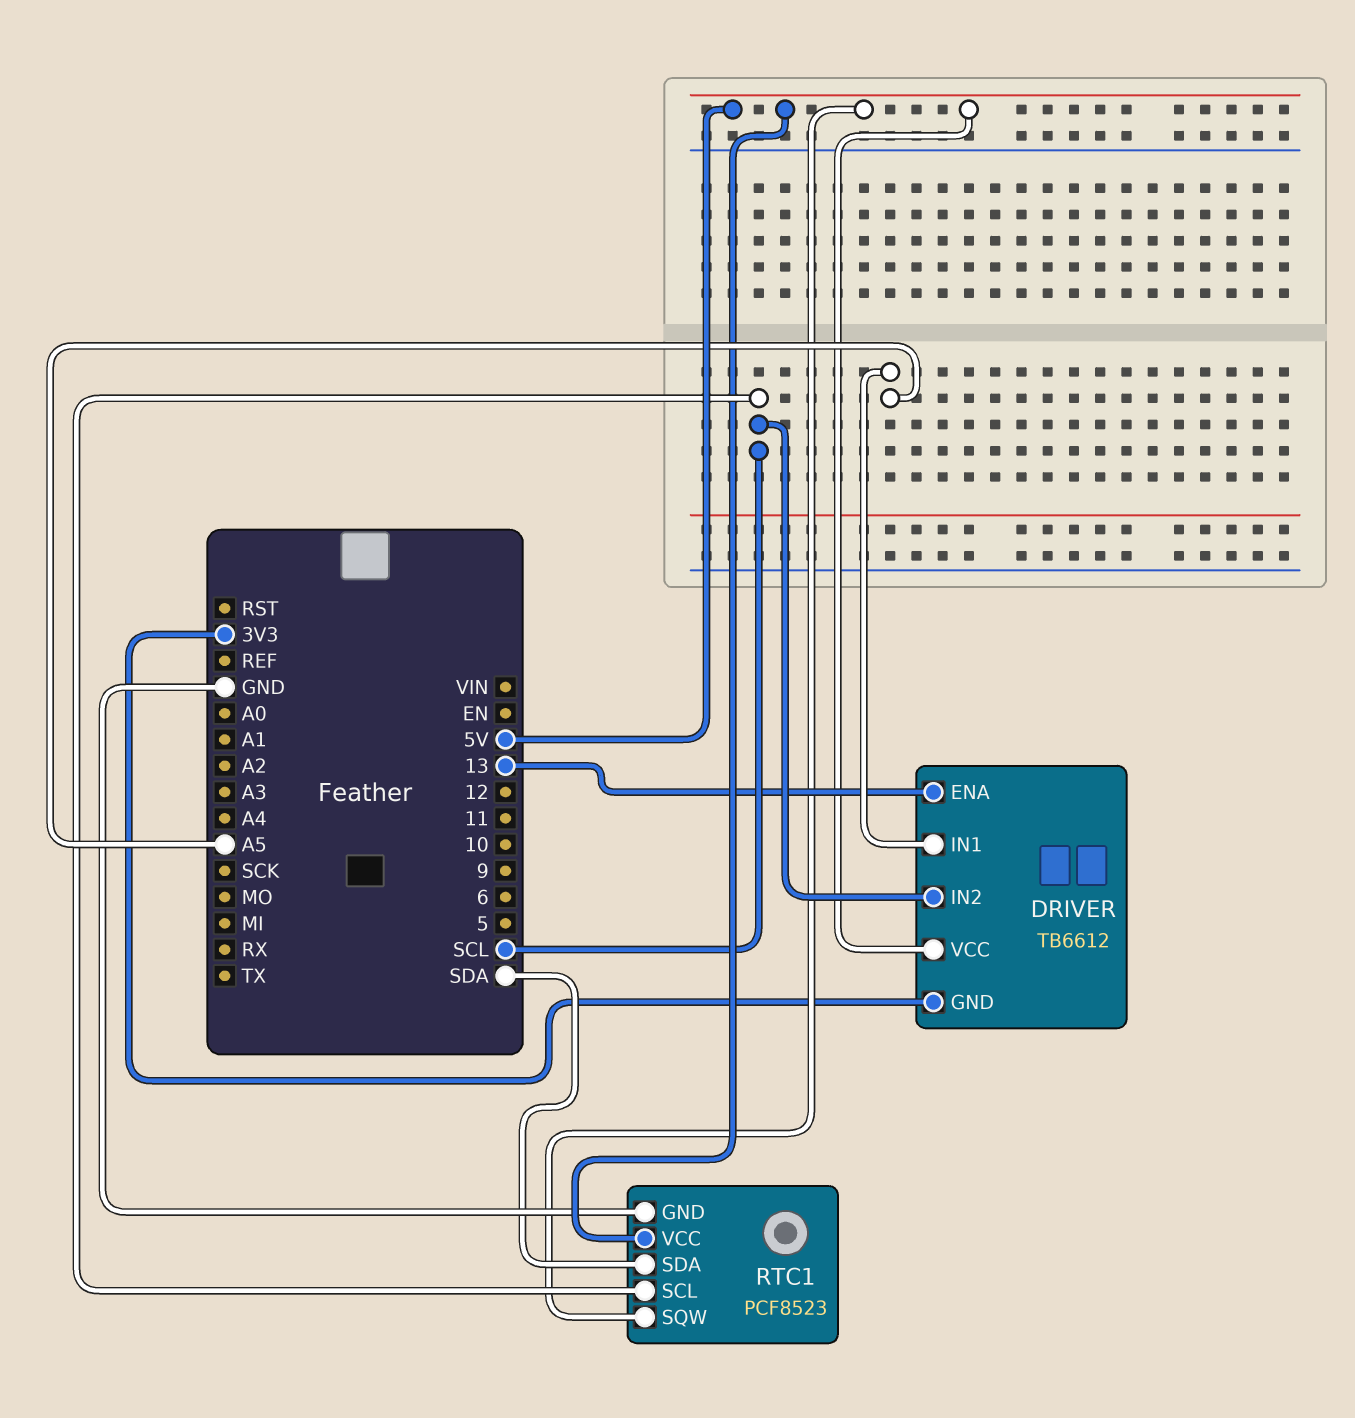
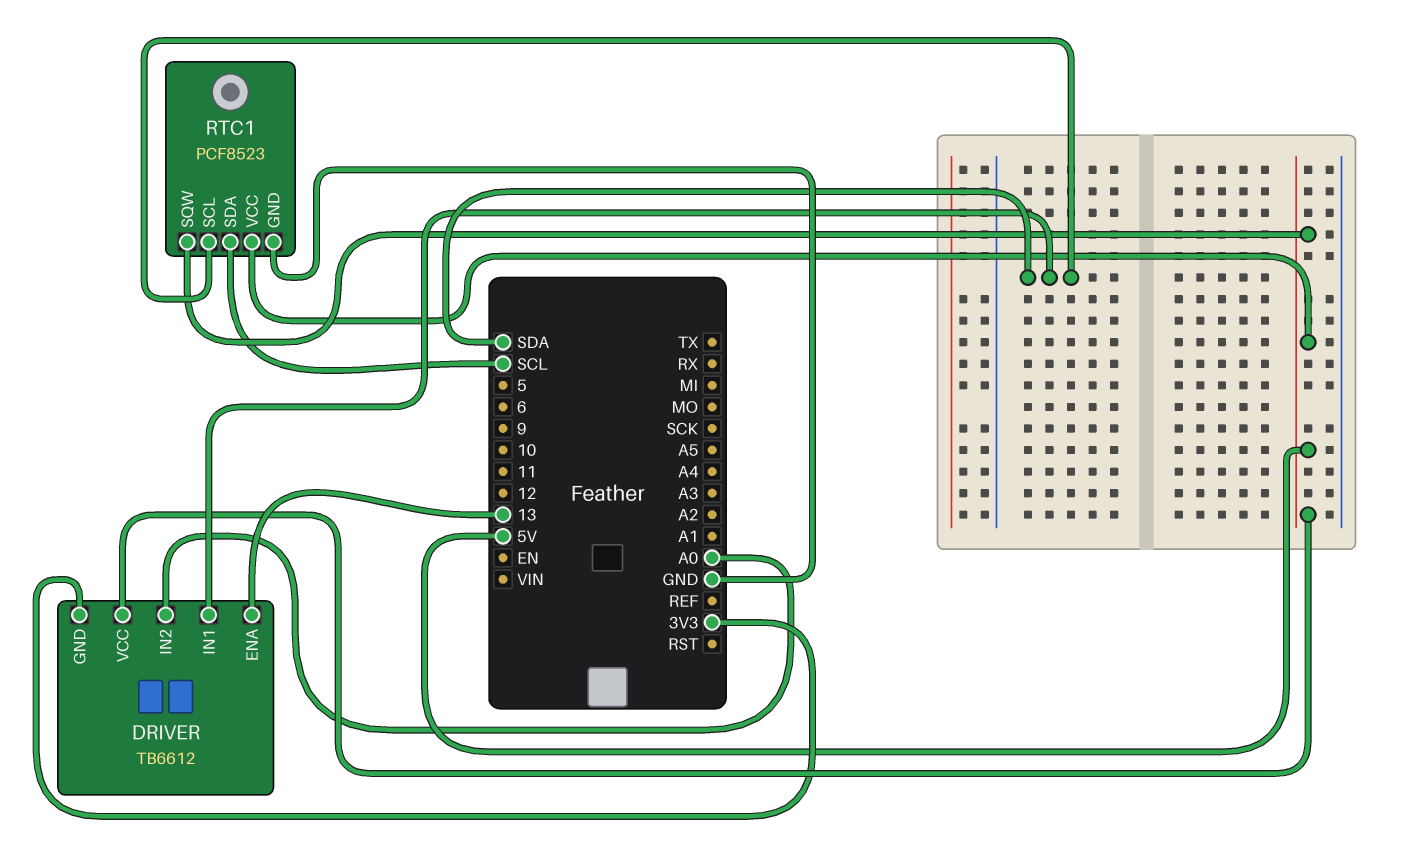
DRIVER pin IN1: A5 -> SDA
DRIVER pin IN2: SCL -> A0
RTC1 pin SCL: SCL -> SDA
RTC1 pin SDA: SDA -> SCL

